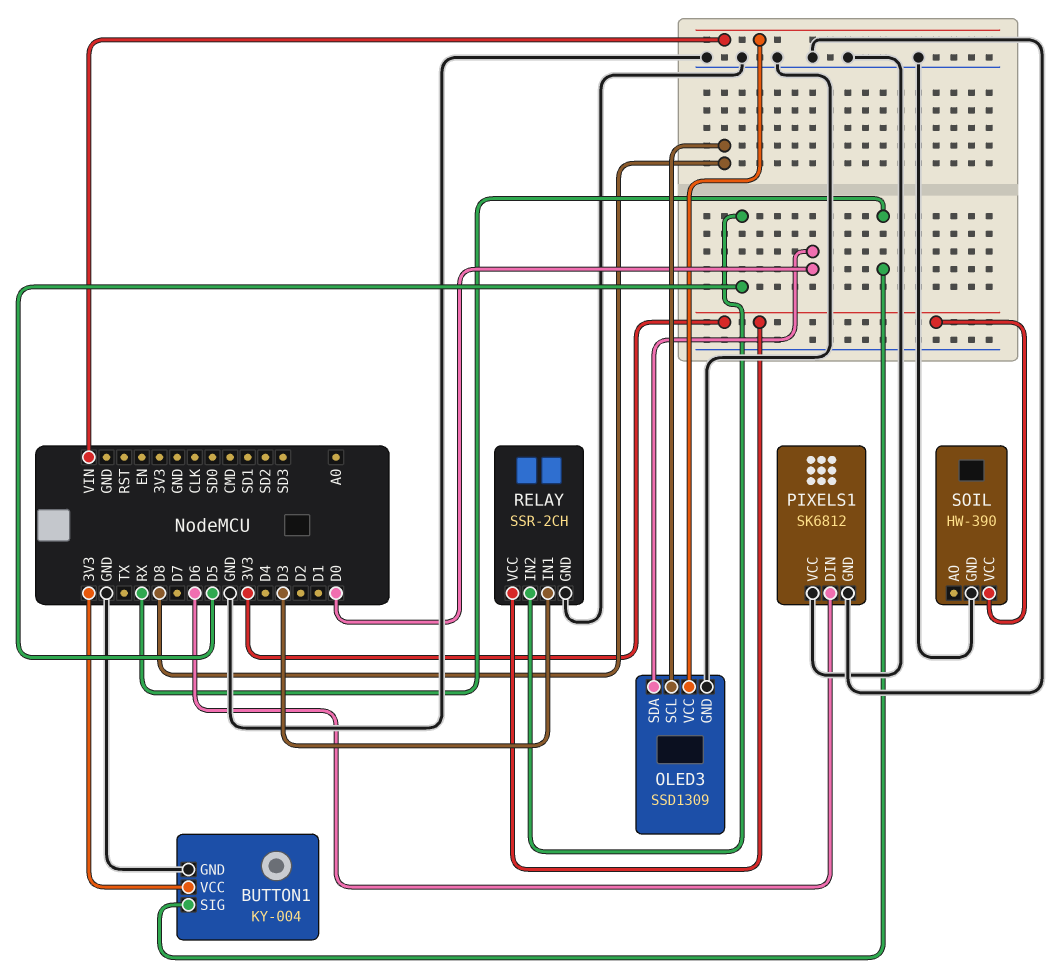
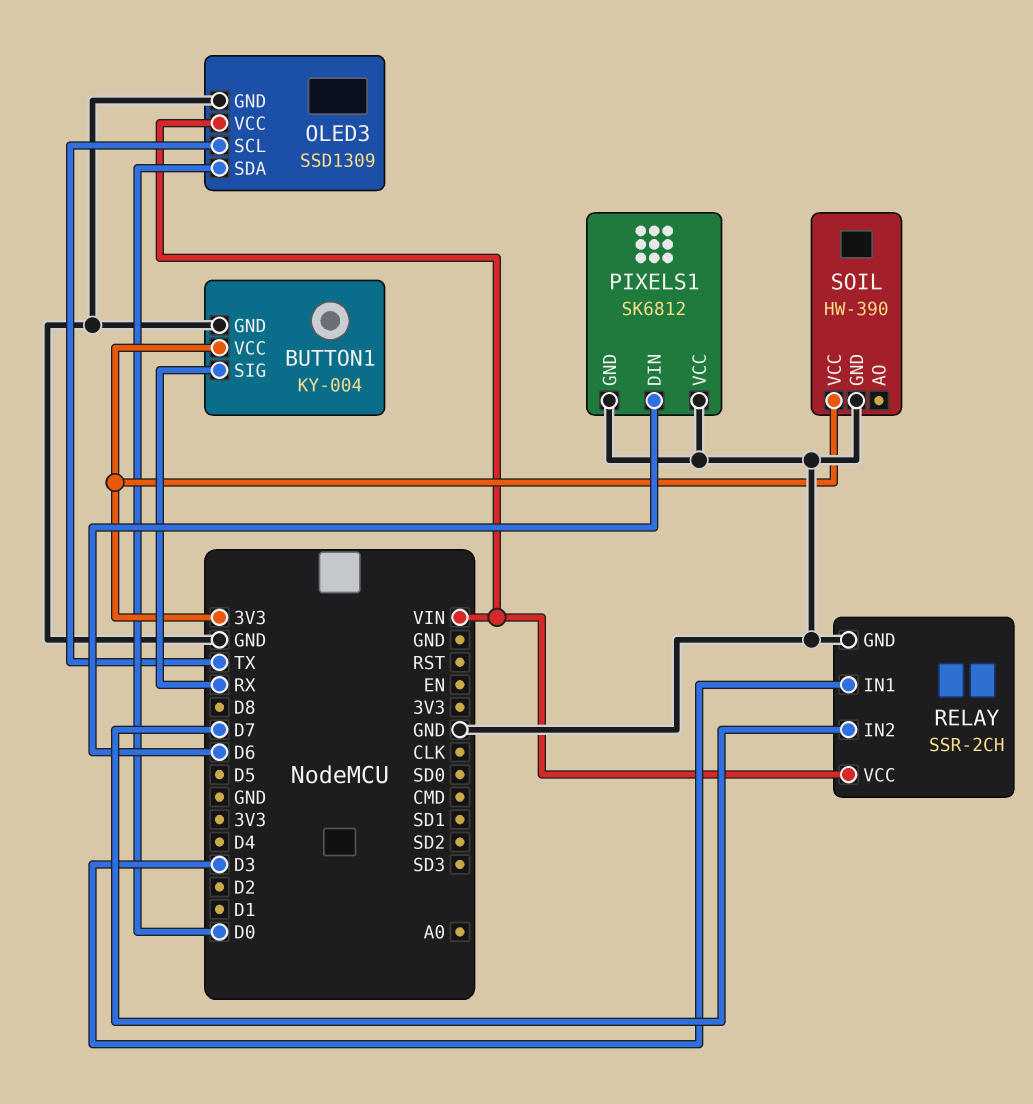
OLED3 pin SCL: D8 -> TX
RELAY pin IN2: D5 -> D7
RELAY pin VCC: 3V3 -> VIN

